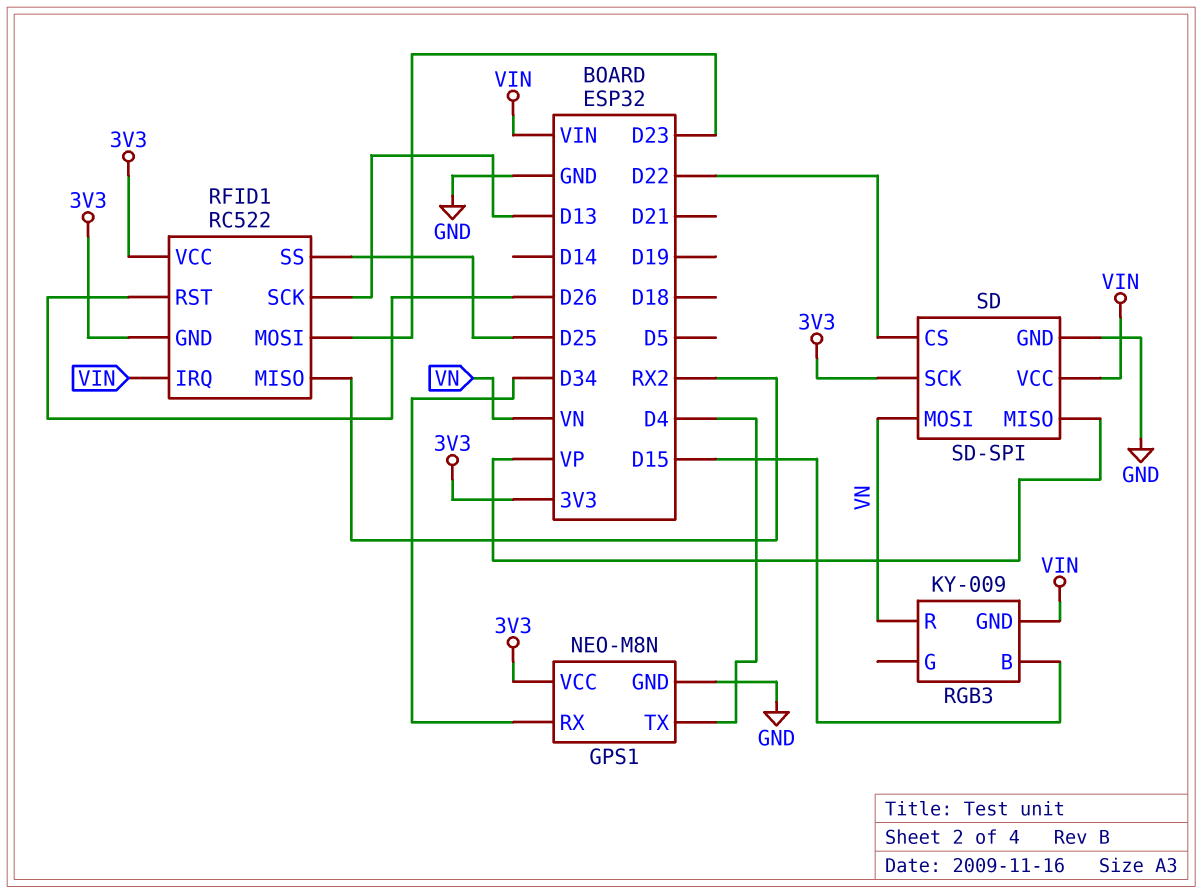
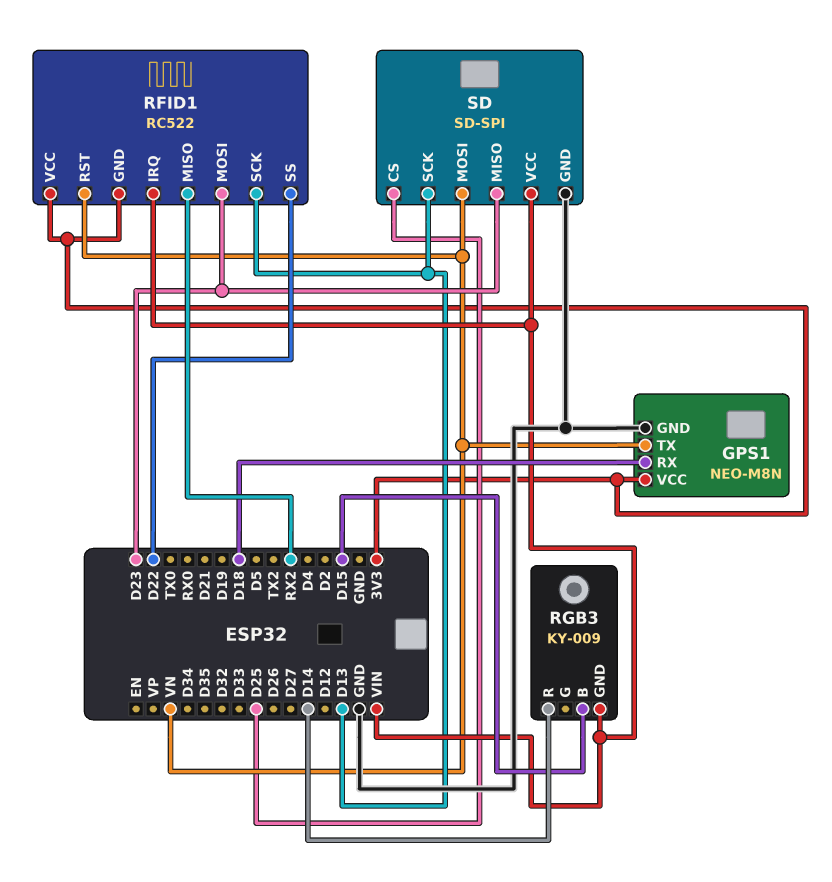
GPS1 pin RX: D34 -> D18
GPS1 pin TX: D4 -> VN
RFID1 pin RST: D26 -> VN
RFID1 pin SS: D25 -> D22
RGB3 pin R: VN -> D14
SD pin CS: D22 -> D25
SD pin MISO: VP -> D23
SD pin SCK: 3V3 -> D13

